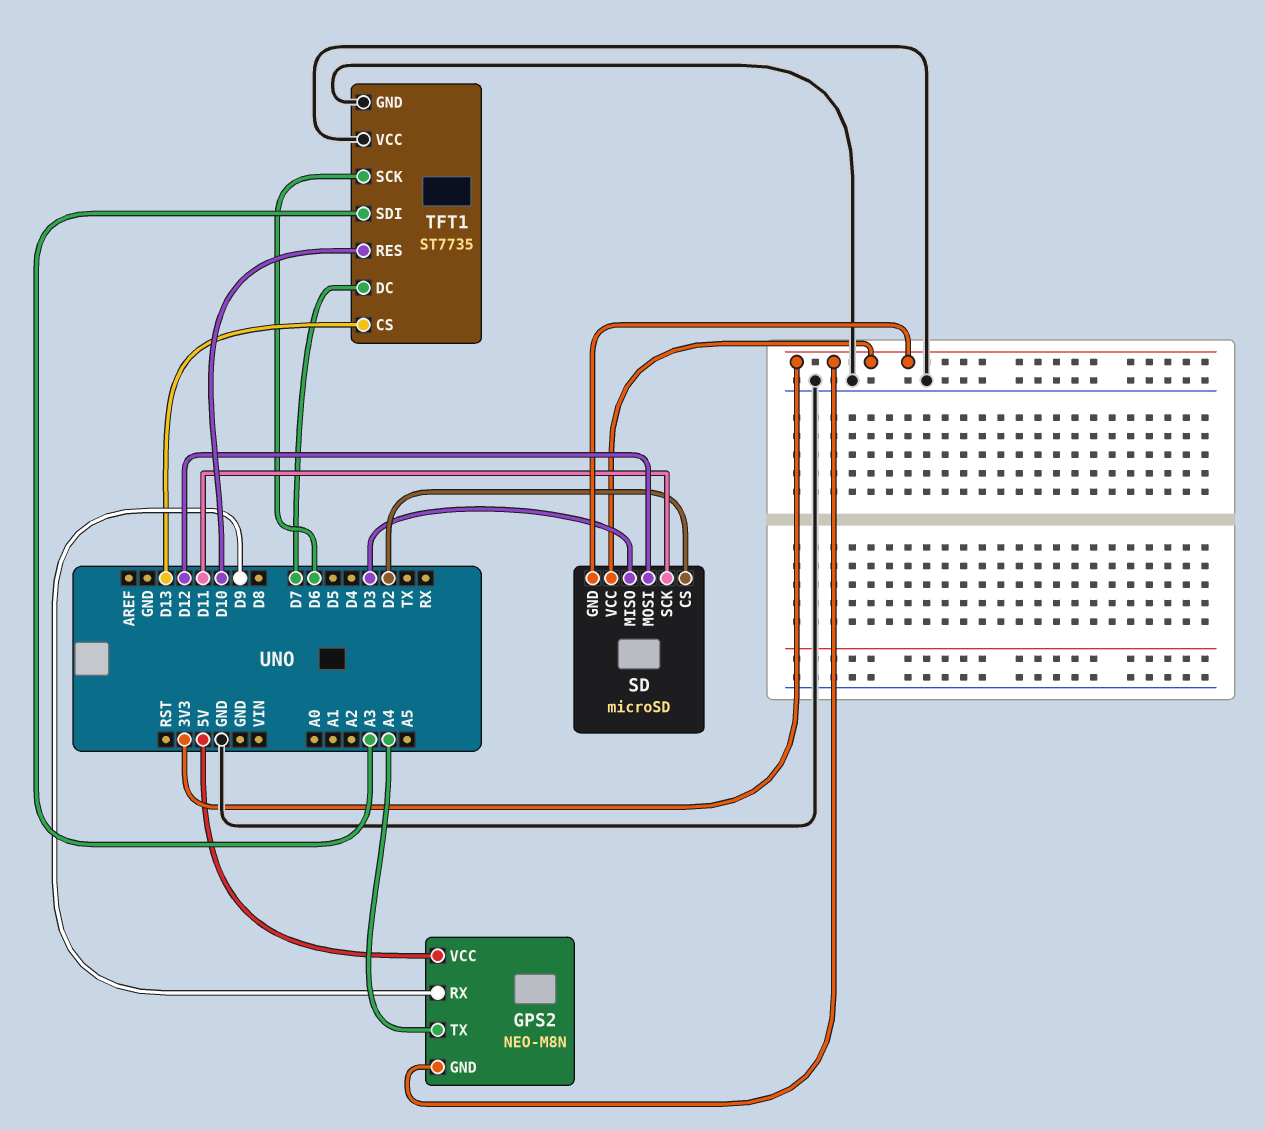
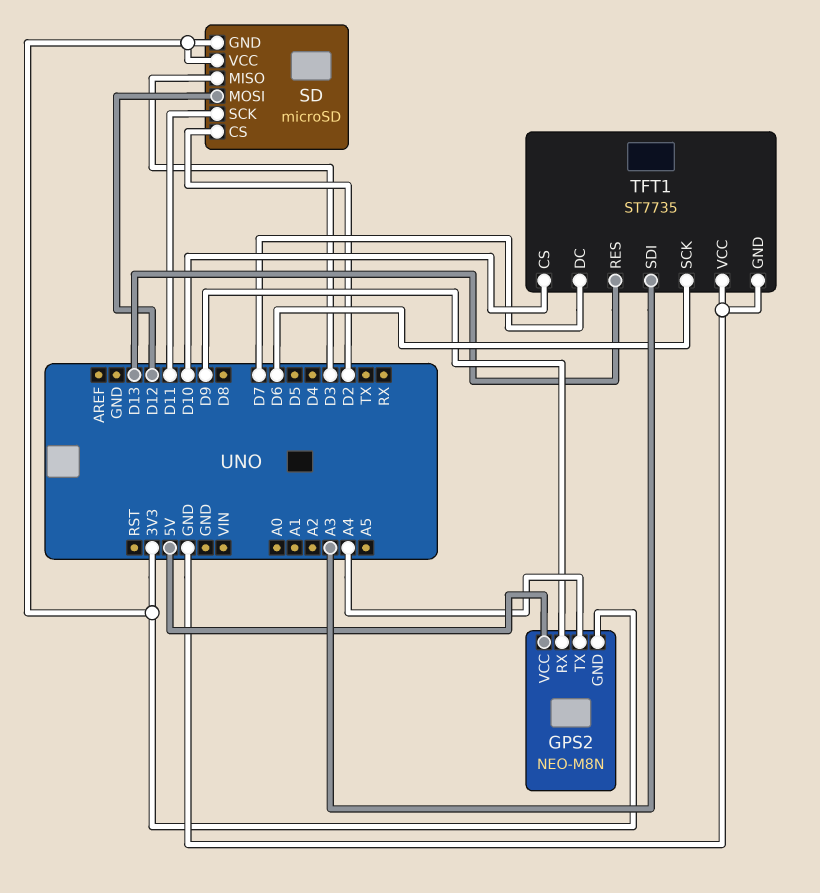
TFT1 pin CS: D13 -> D10
TFT1 pin RES: D10 -> D13

